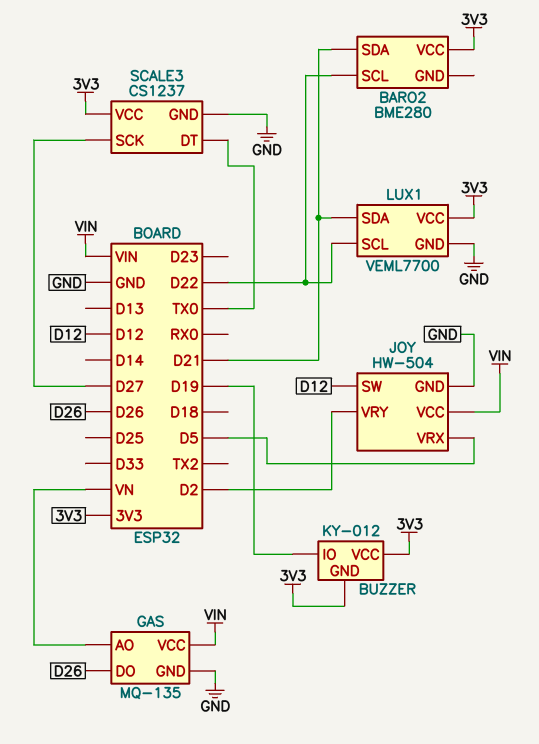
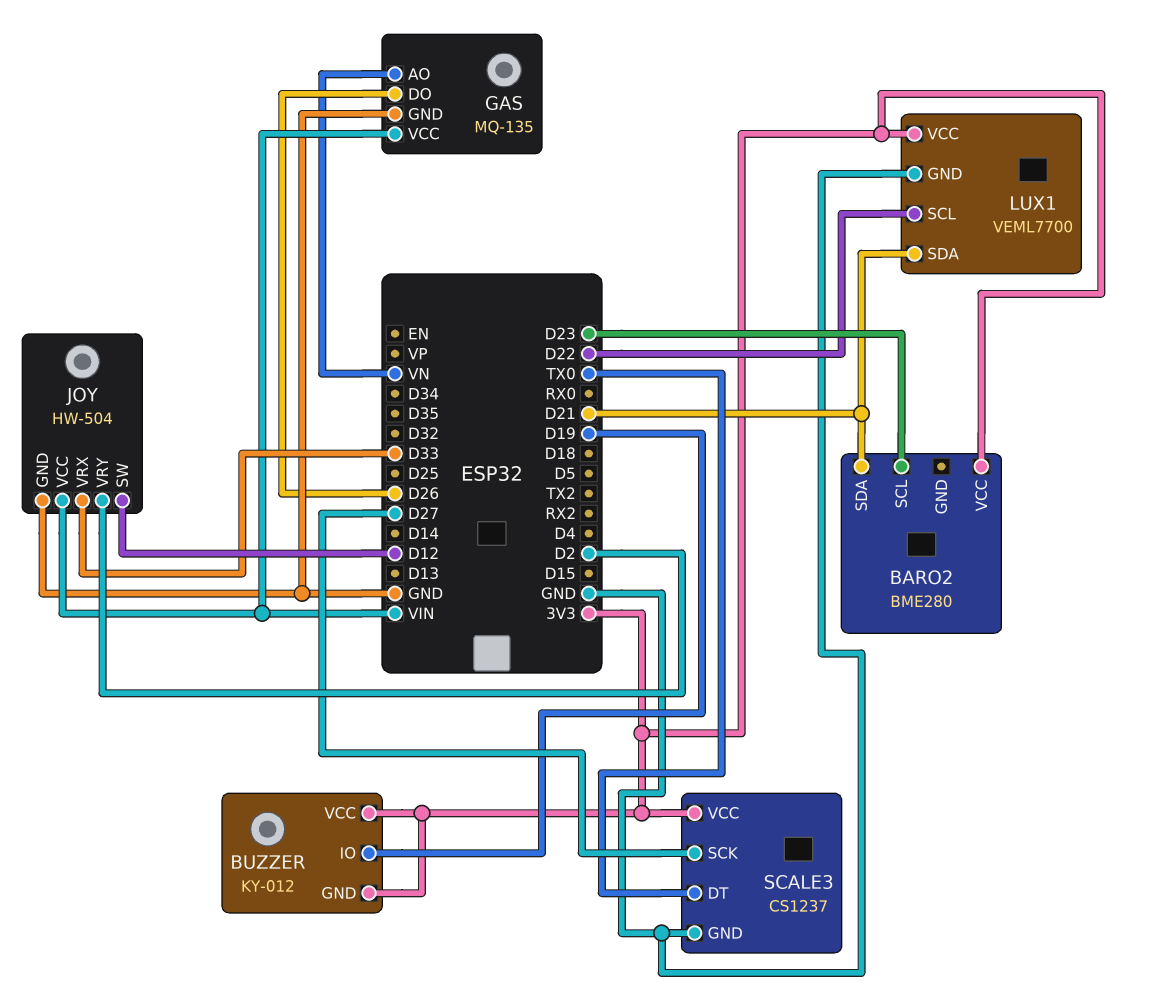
BARO2 pin SCL: D22 -> D23
JOY pin VRX: D5 -> D33

